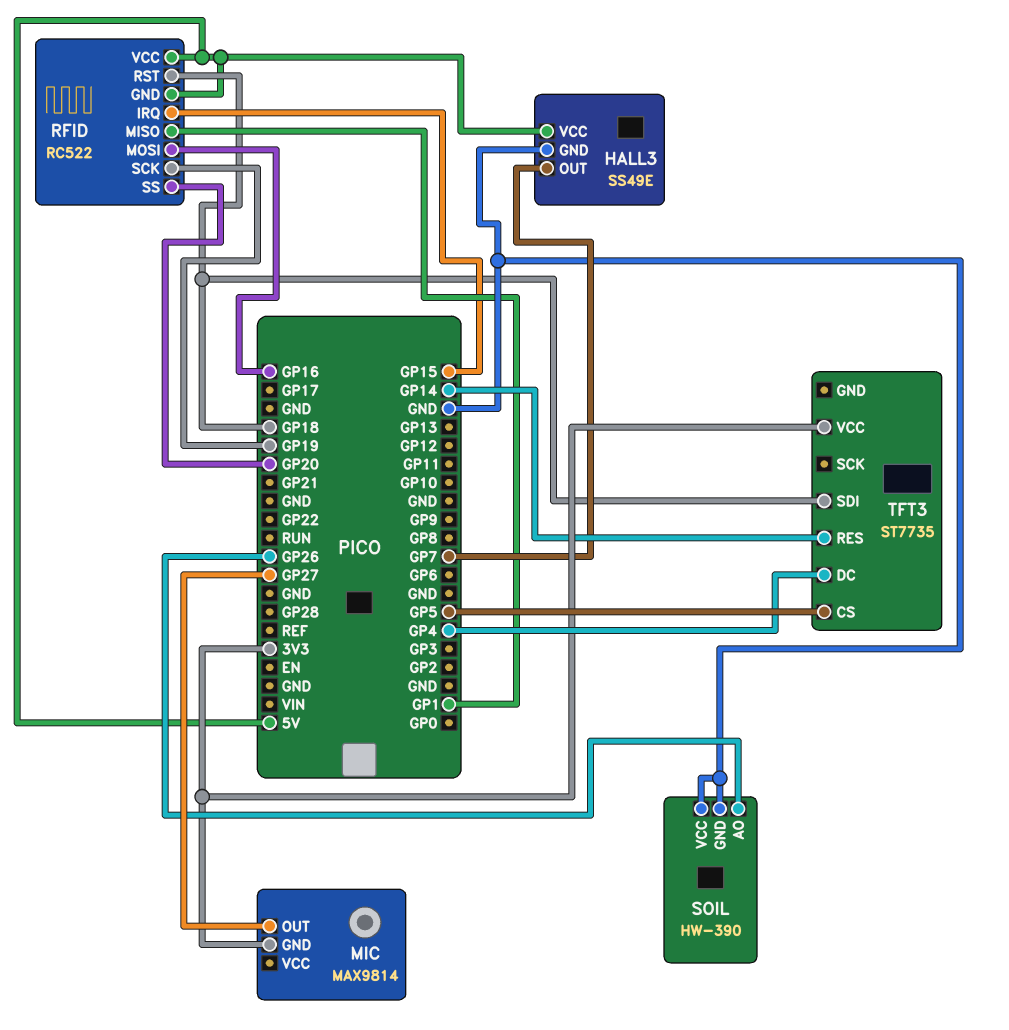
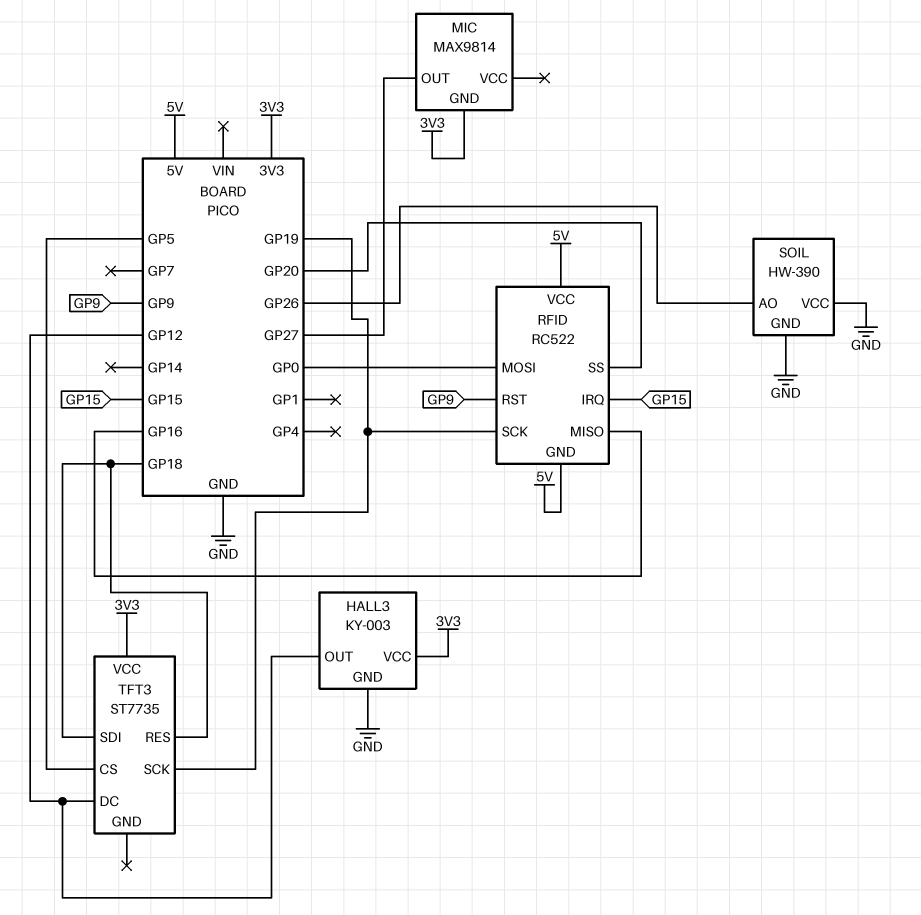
HALL3: SS49E -> KY-003
HALL3 pin OUT: GP7 -> GP12
HALL3 pin VCC: 5V -> 3V3
RFID pin MISO: GP1 -> GP16
RFID pin MOSI: GP16 -> GP0
RFID pin RST: GP18 -> GP9
TFT3 pin DC: GP4 -> GP12
TFT3 pin RES: GP14 -> GP18
TFT3 pin SCK: none -> GP19

